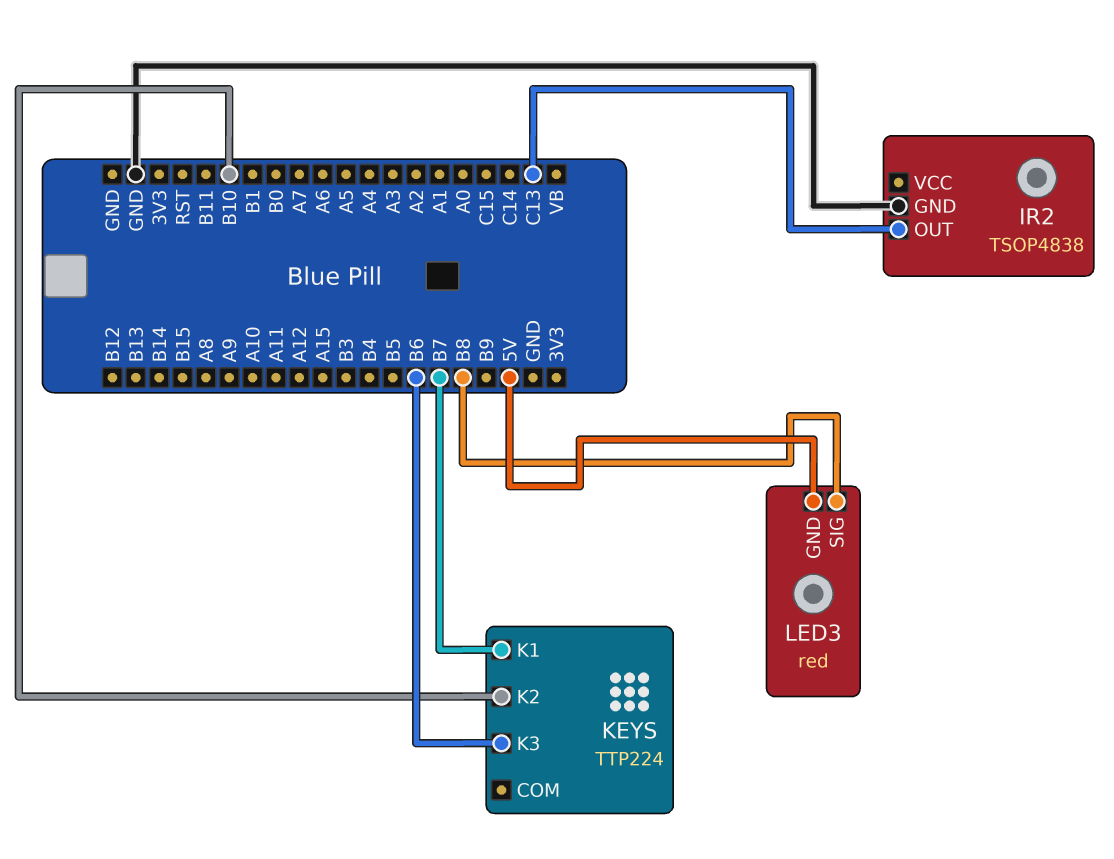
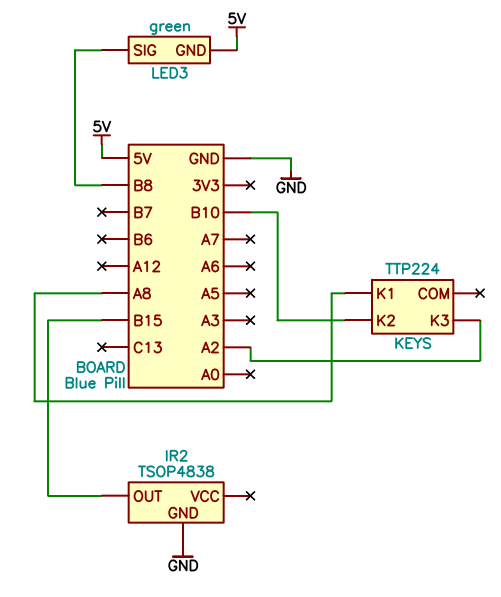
IR2 pin OUT: C13 -> B15
KEYS pin K1: B7 -> A8
KEYS pin K3: B6 -> A2
LED3: red -> green

